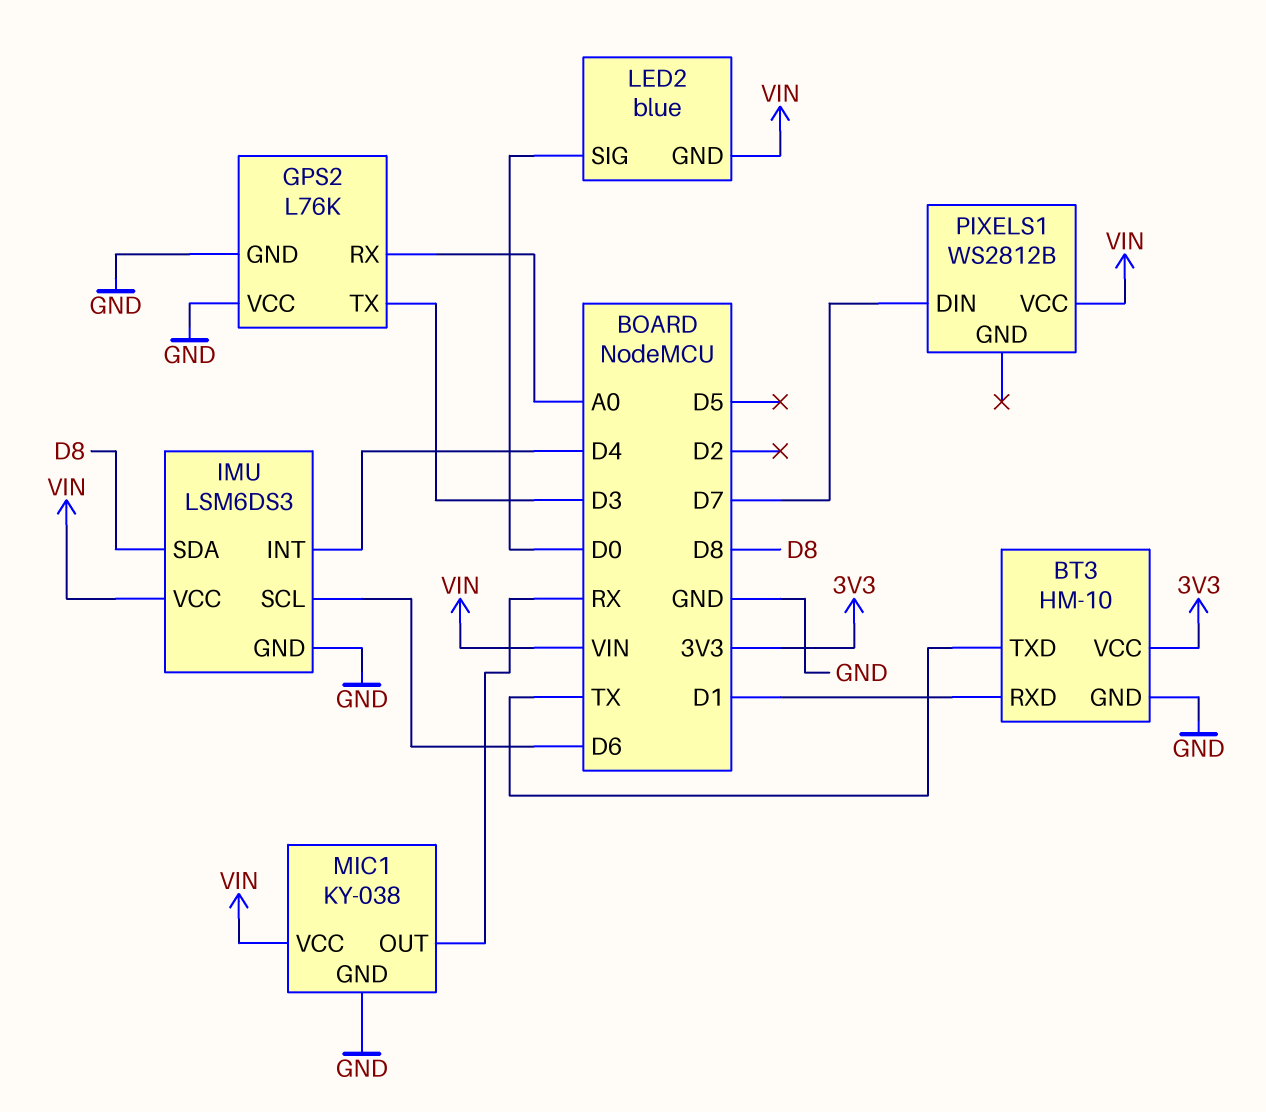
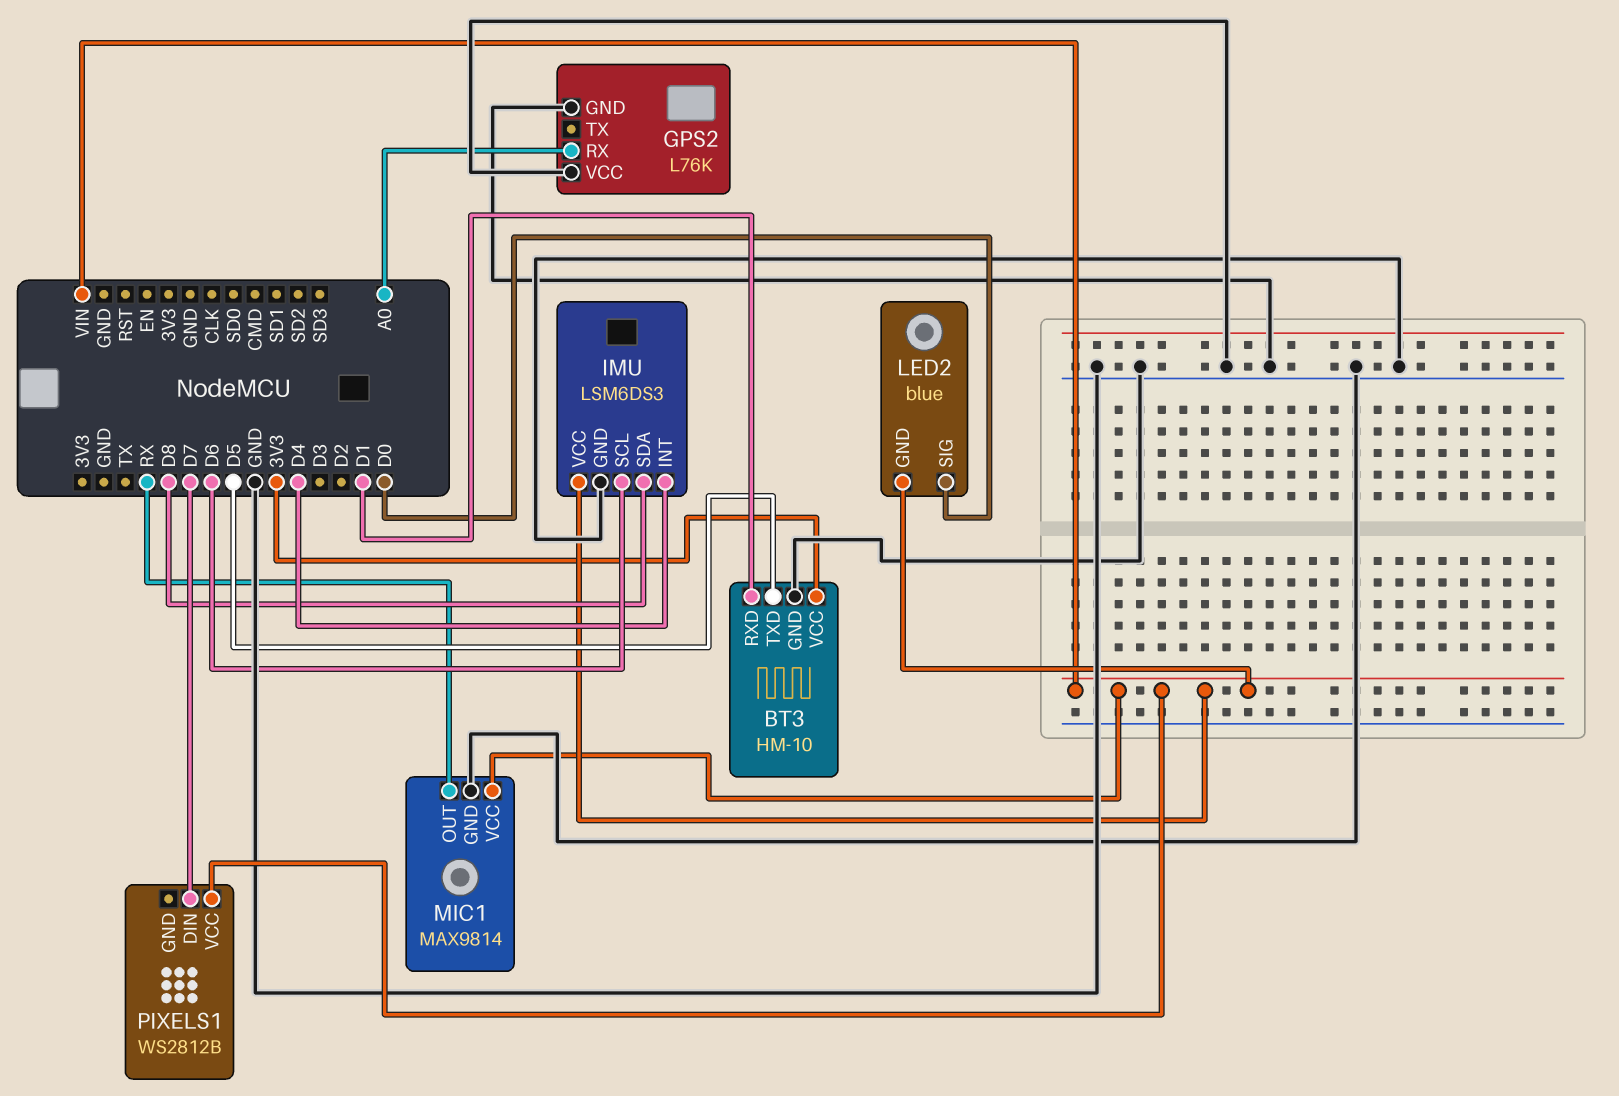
BT3 pin TXD: TX -> D5
GPS2 pin TX: D3 -> none
MIC1: KY-038 -> MAX9814

